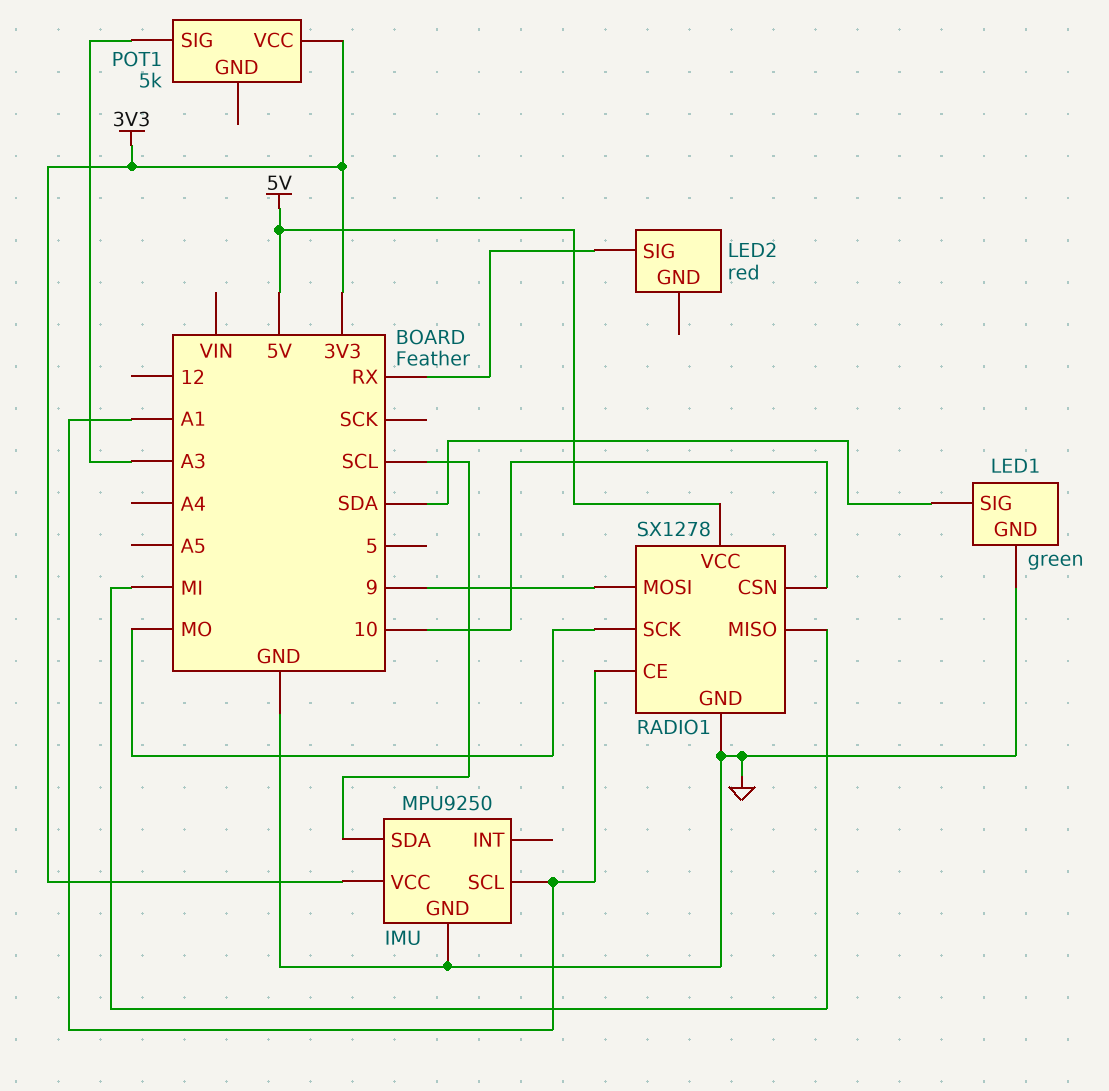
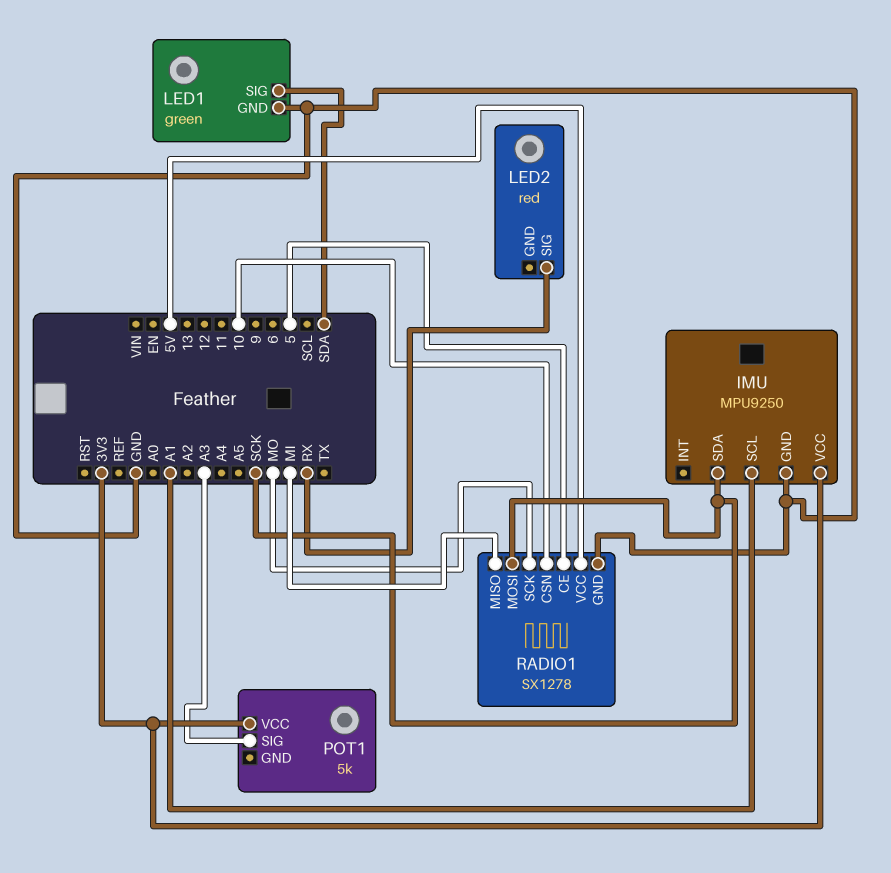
IMU pin SDA: SCL -> SCK
RADIO1 pin CE: A1 -> 5
RADIO1 pin MOSI: 9 -> SCK

